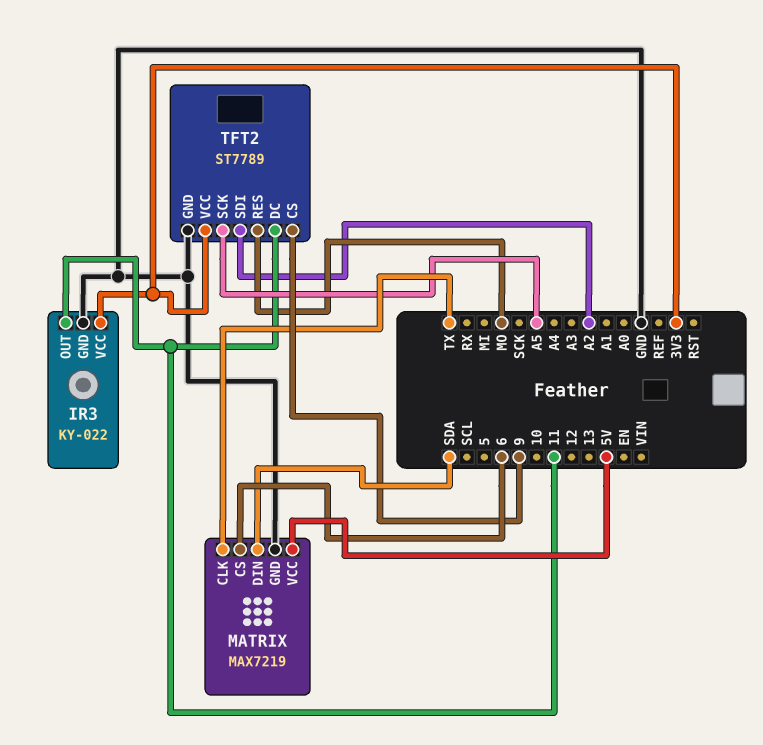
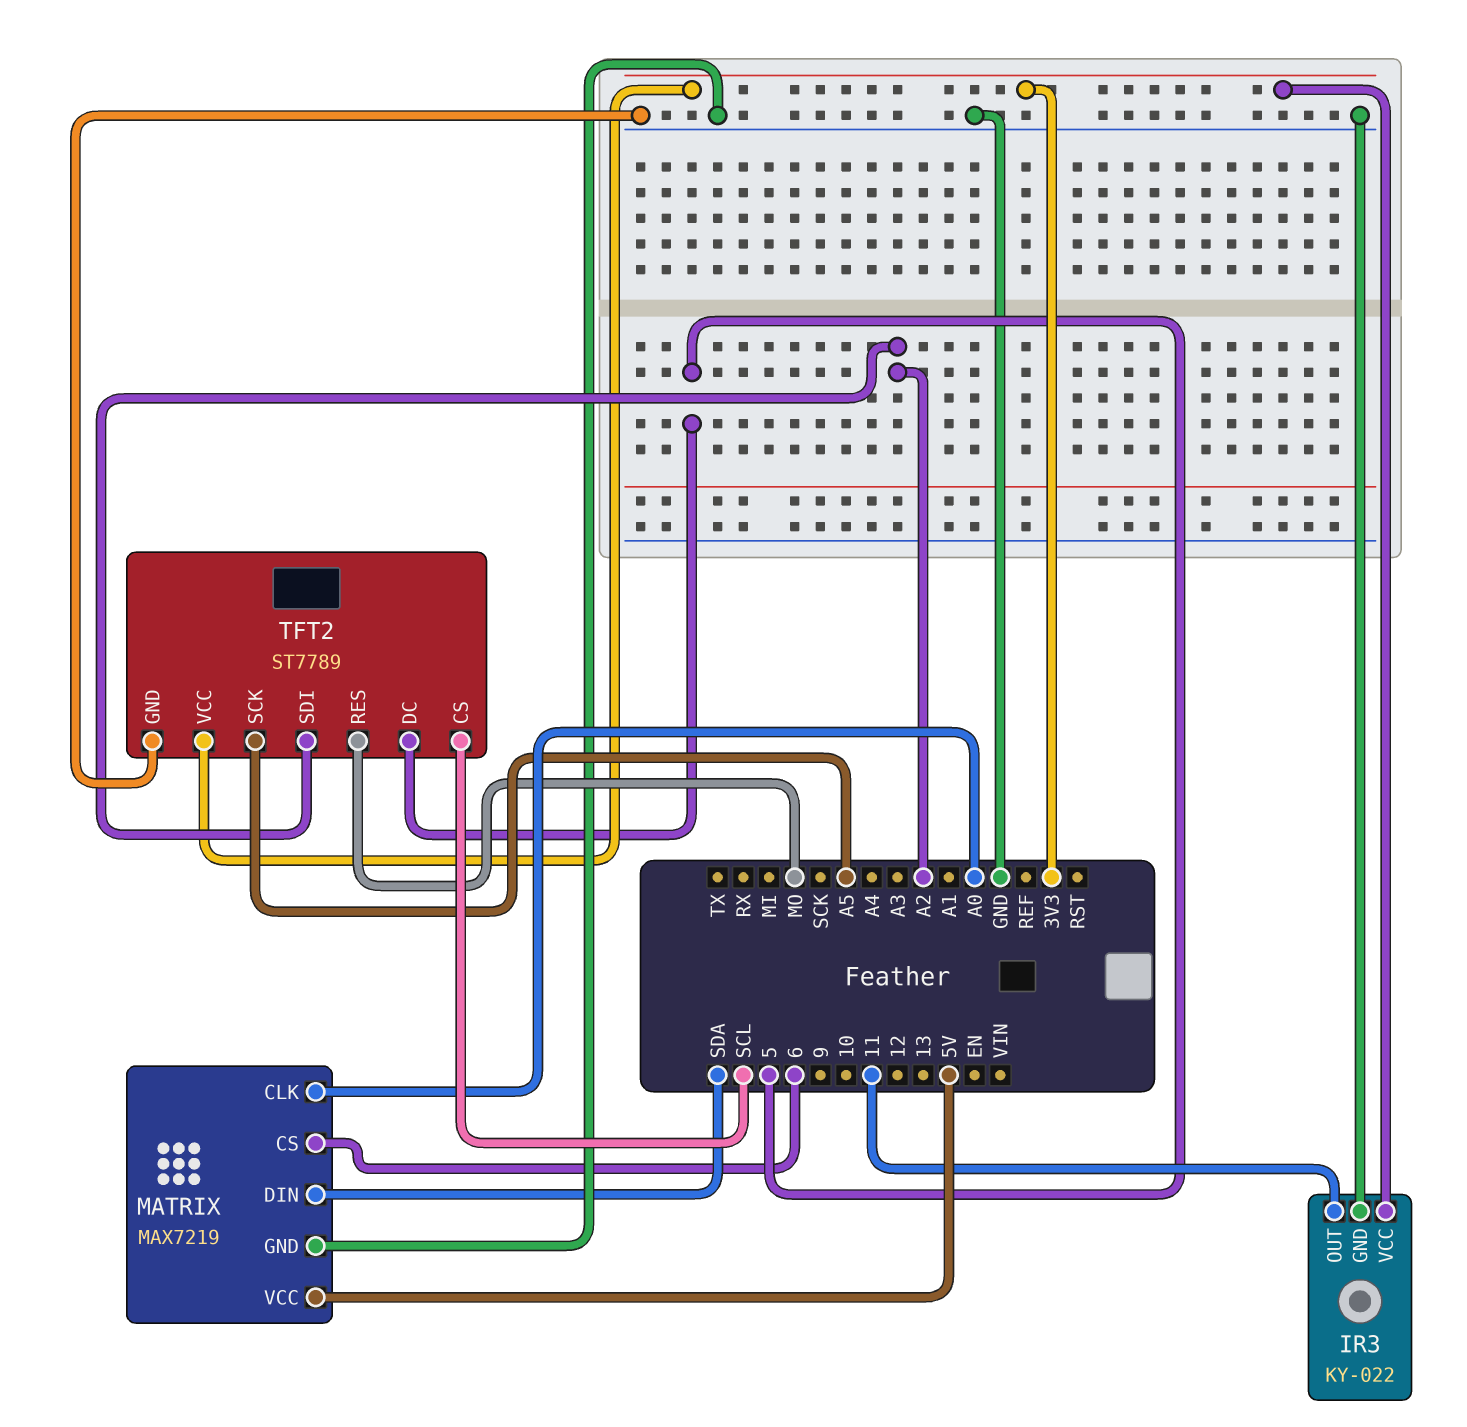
MATRIX pin CLK: TX -> A0
TFT2 pin CS: 9 -> SCL
TFT2 pin DC: 11 -> 5

